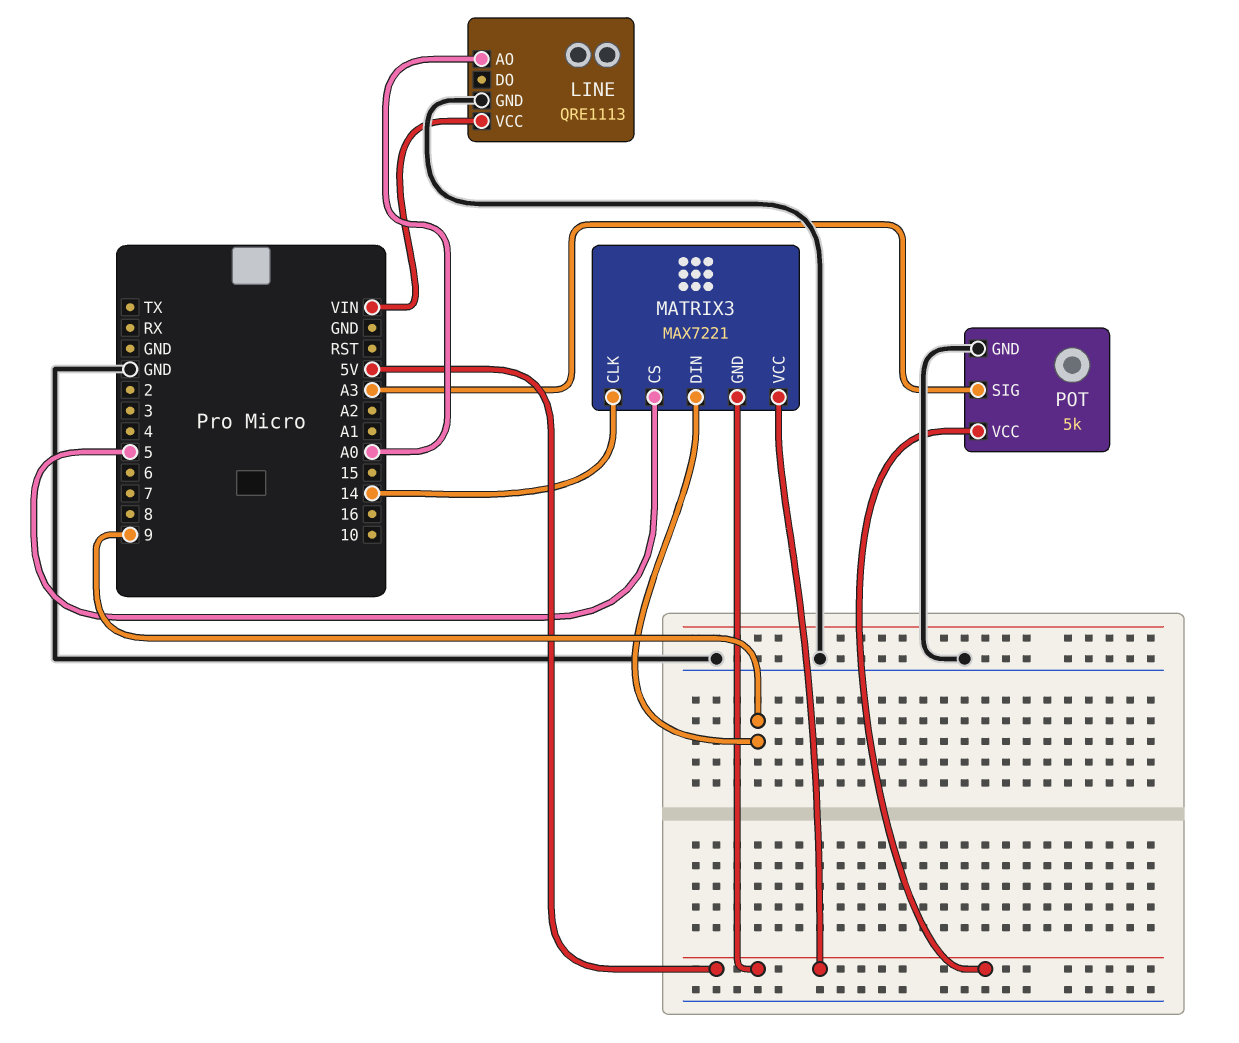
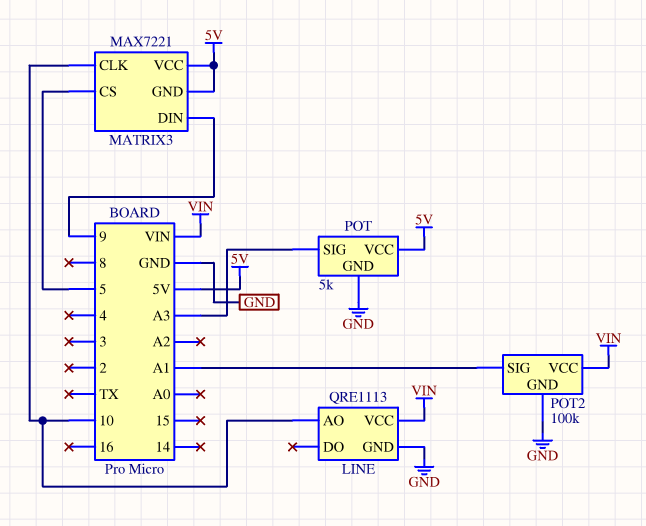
LINE pin AO: A0 -> 10
MATRIX3 pin CLK: 14 -> 10
POT2: none -> 100k
POT2 pin GND: none -> GND
POT2 pin SIG: none -> A1
POT2 pin VCC: none -> VIN

